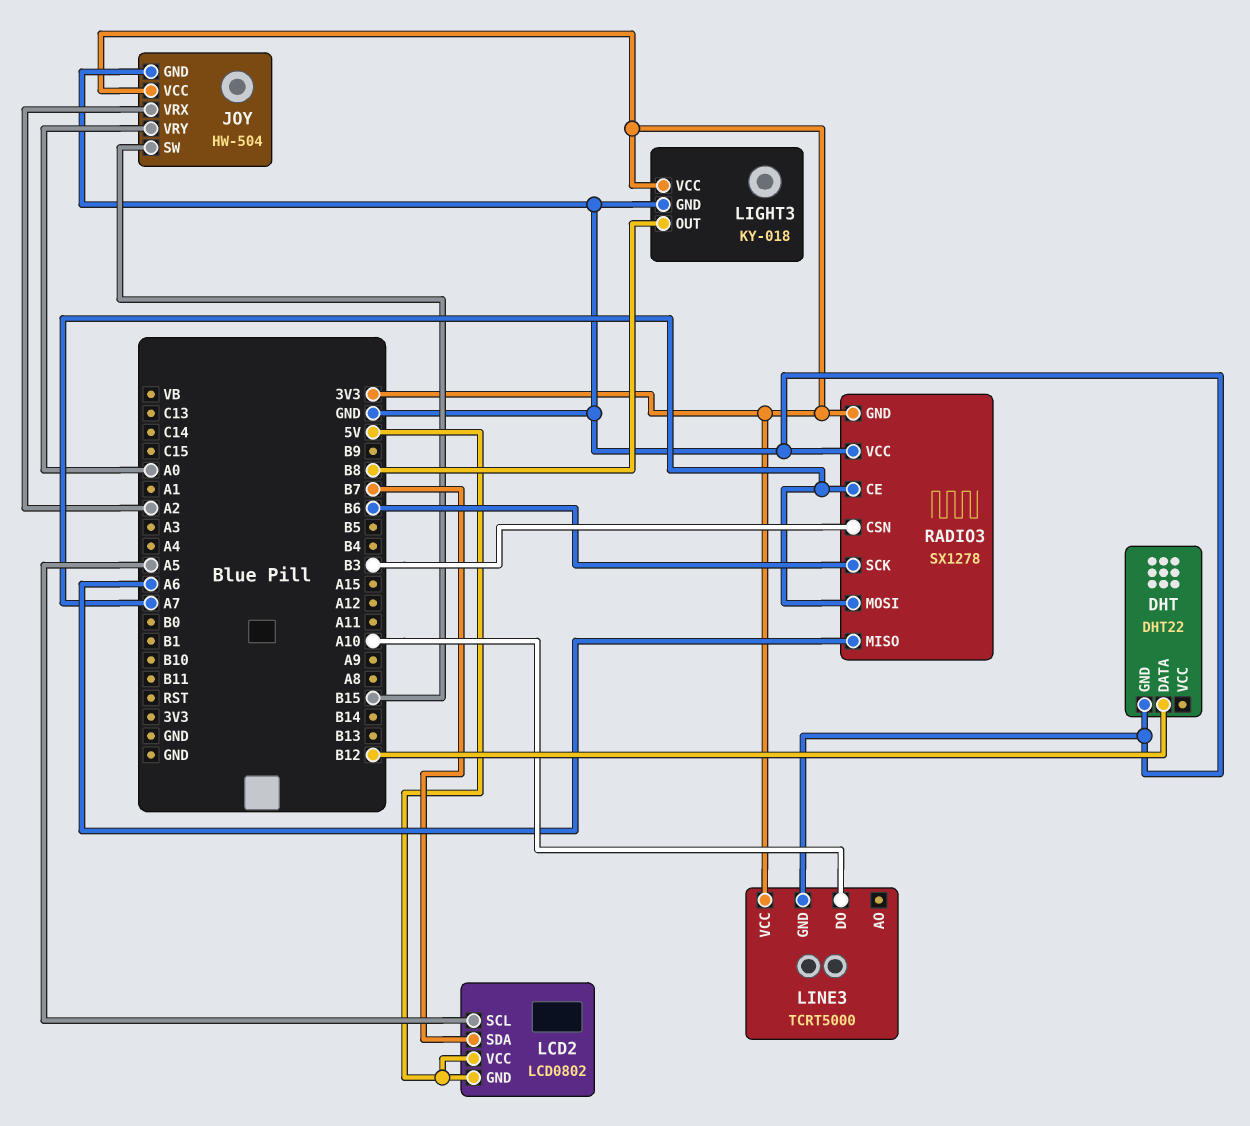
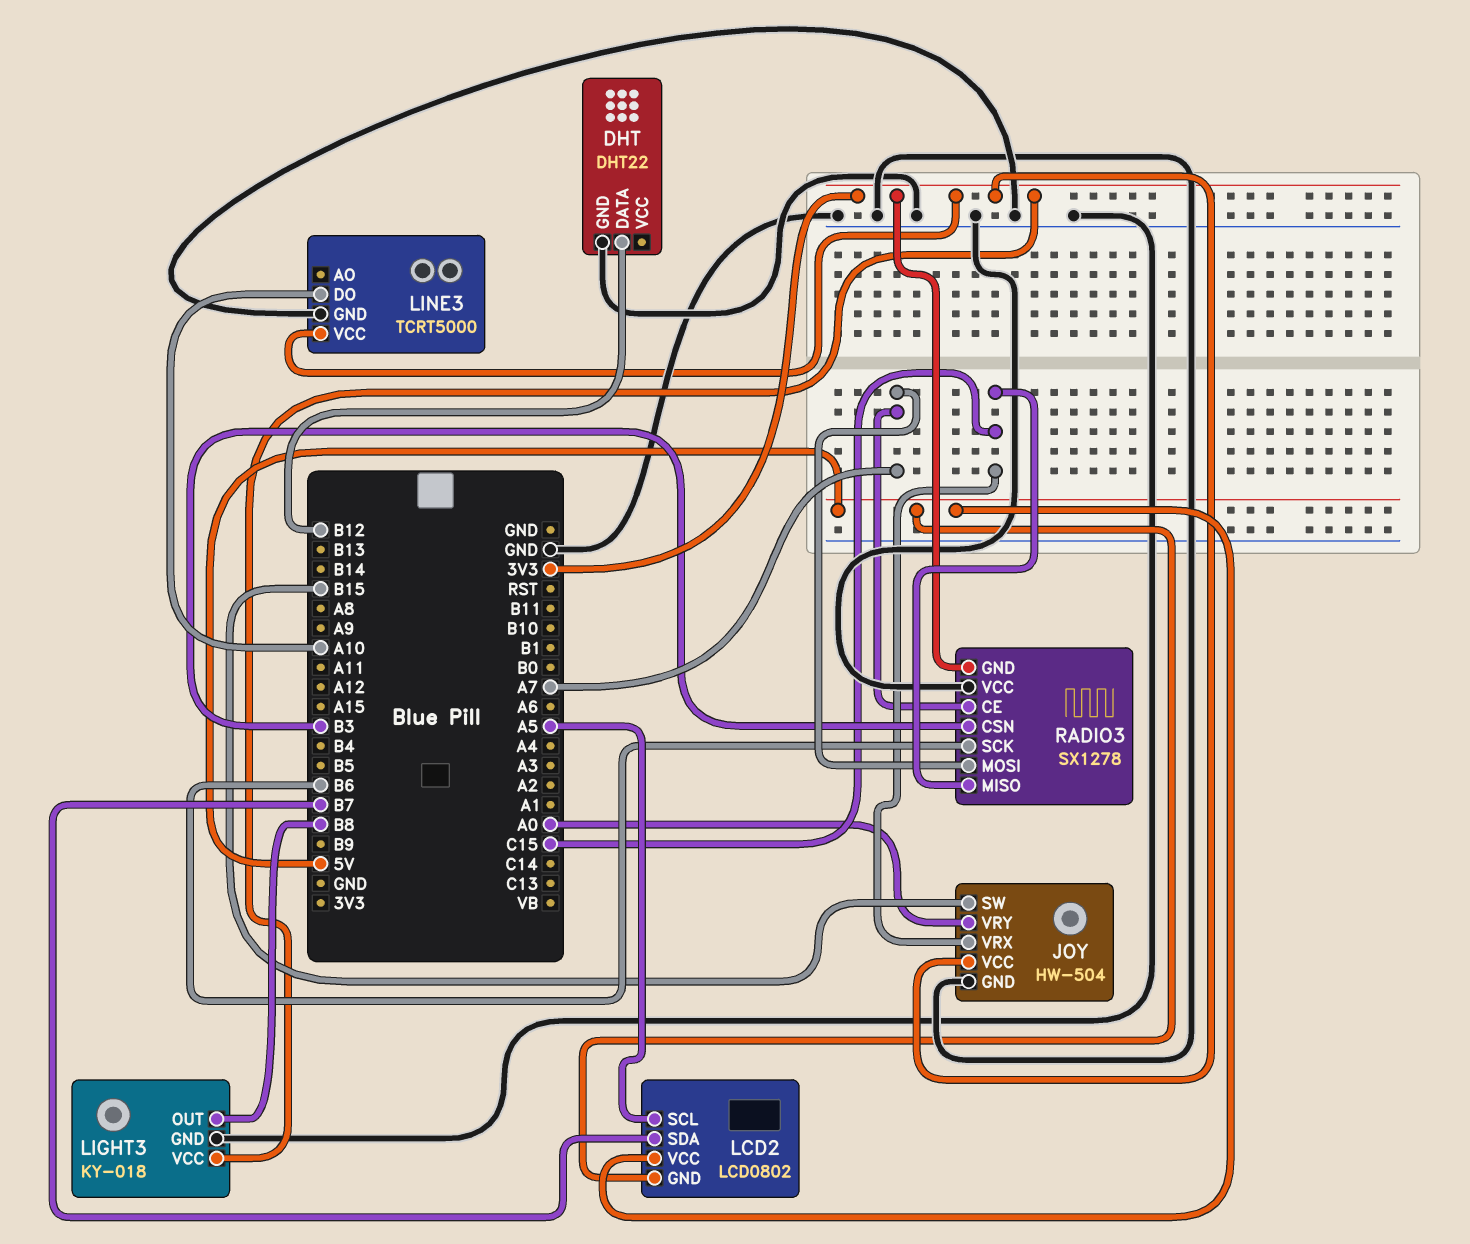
JOY pin VRX: A2 -> C15
RADIO3 pin MISO: A6 -> C15

